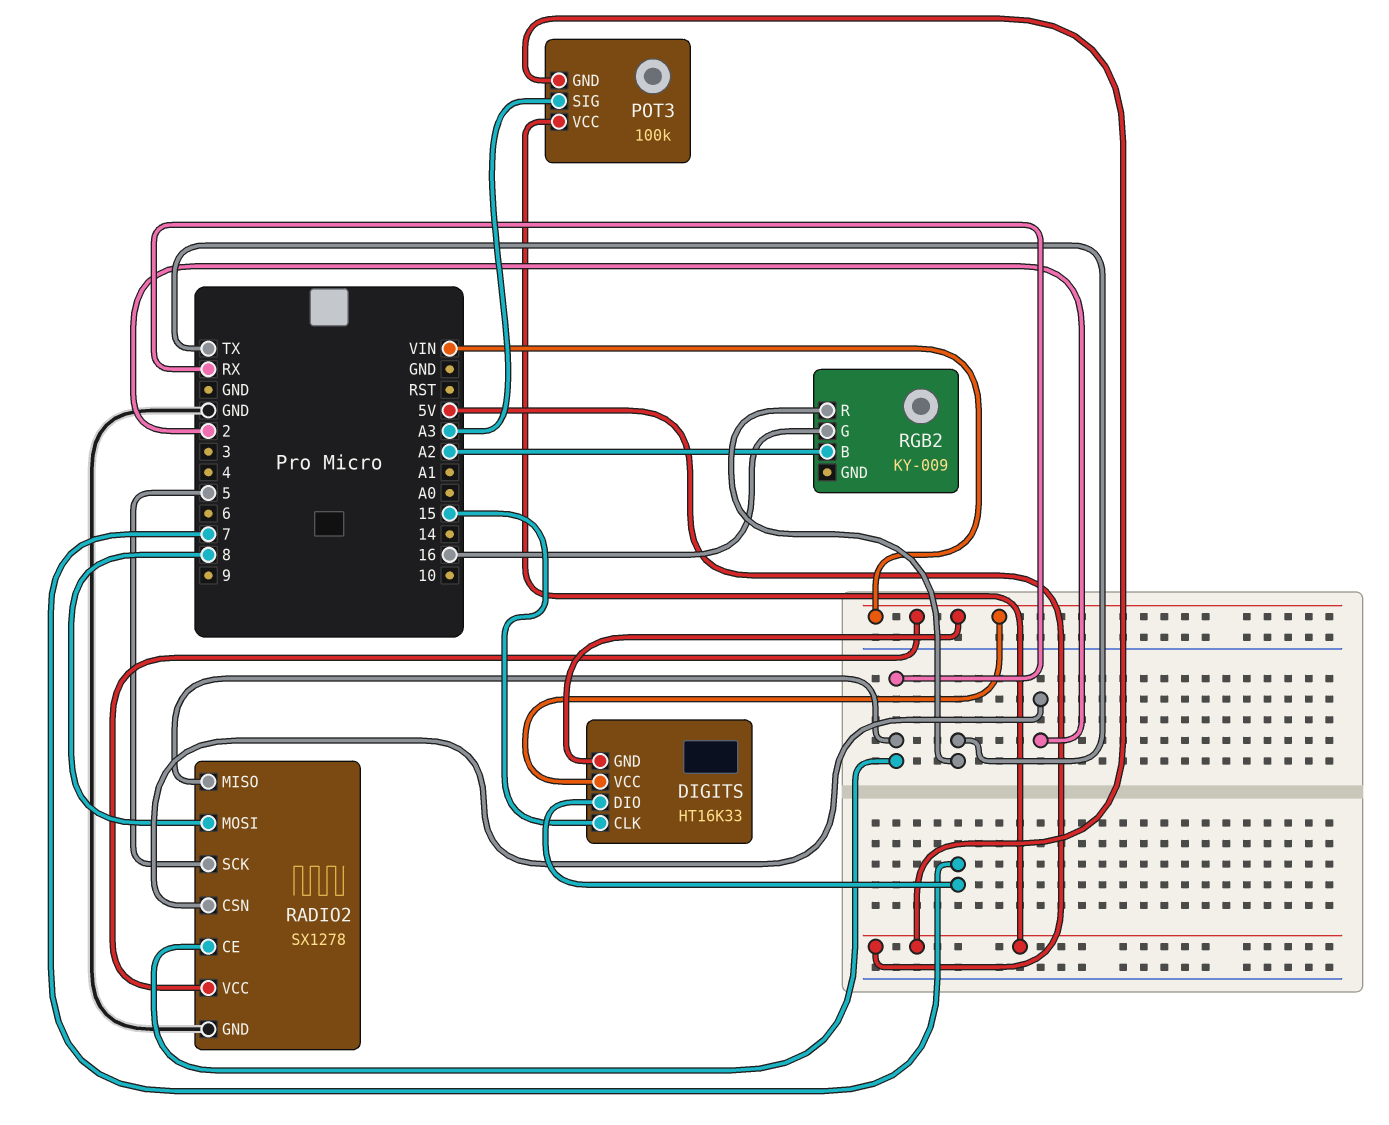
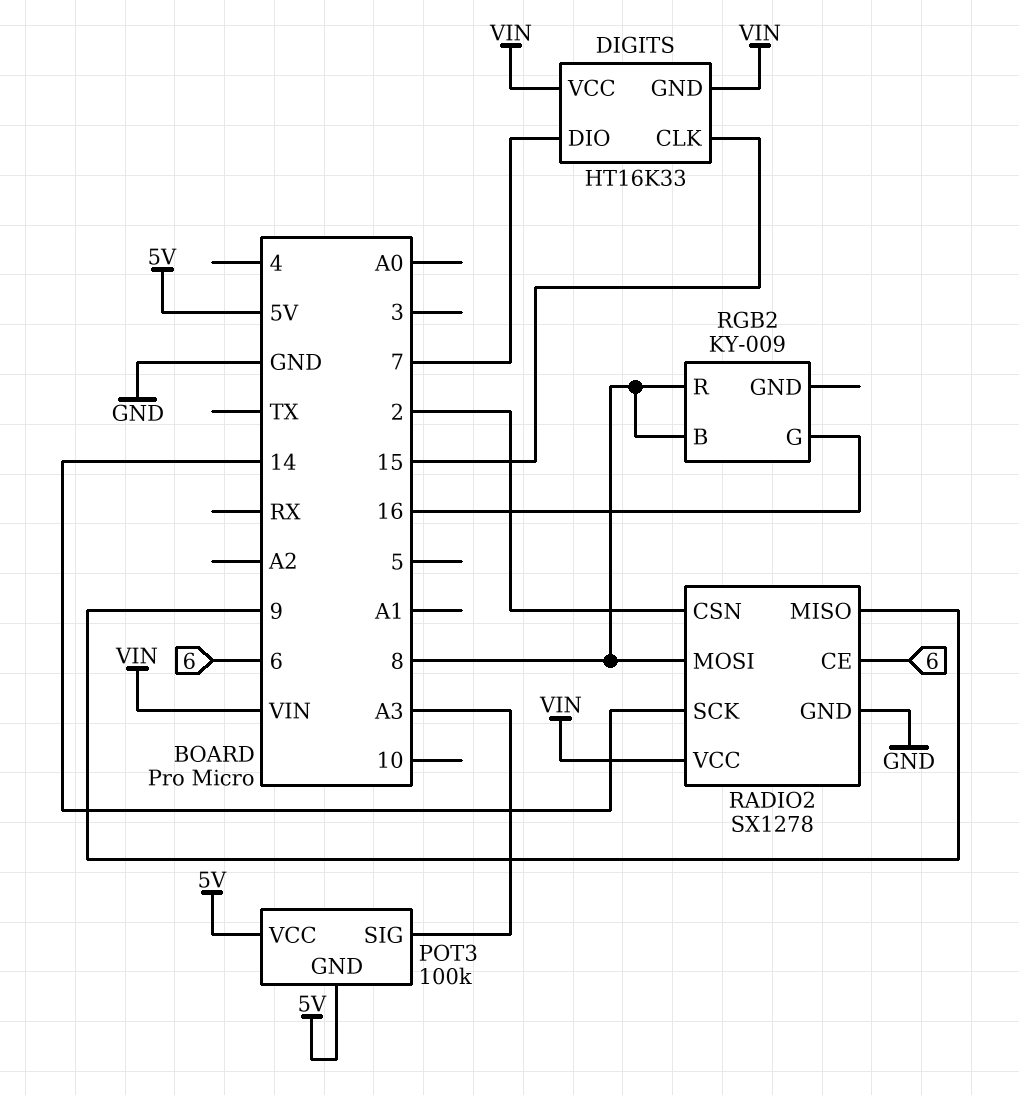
RADIO2 pin CE: RX -> 6
RADIO2 pin MISO: RX -> 9
RADIO2 pin SCK: 5 -> 14
RGB2 pin B: A2 -> 8
RGB2 pin R: TX -> 8

